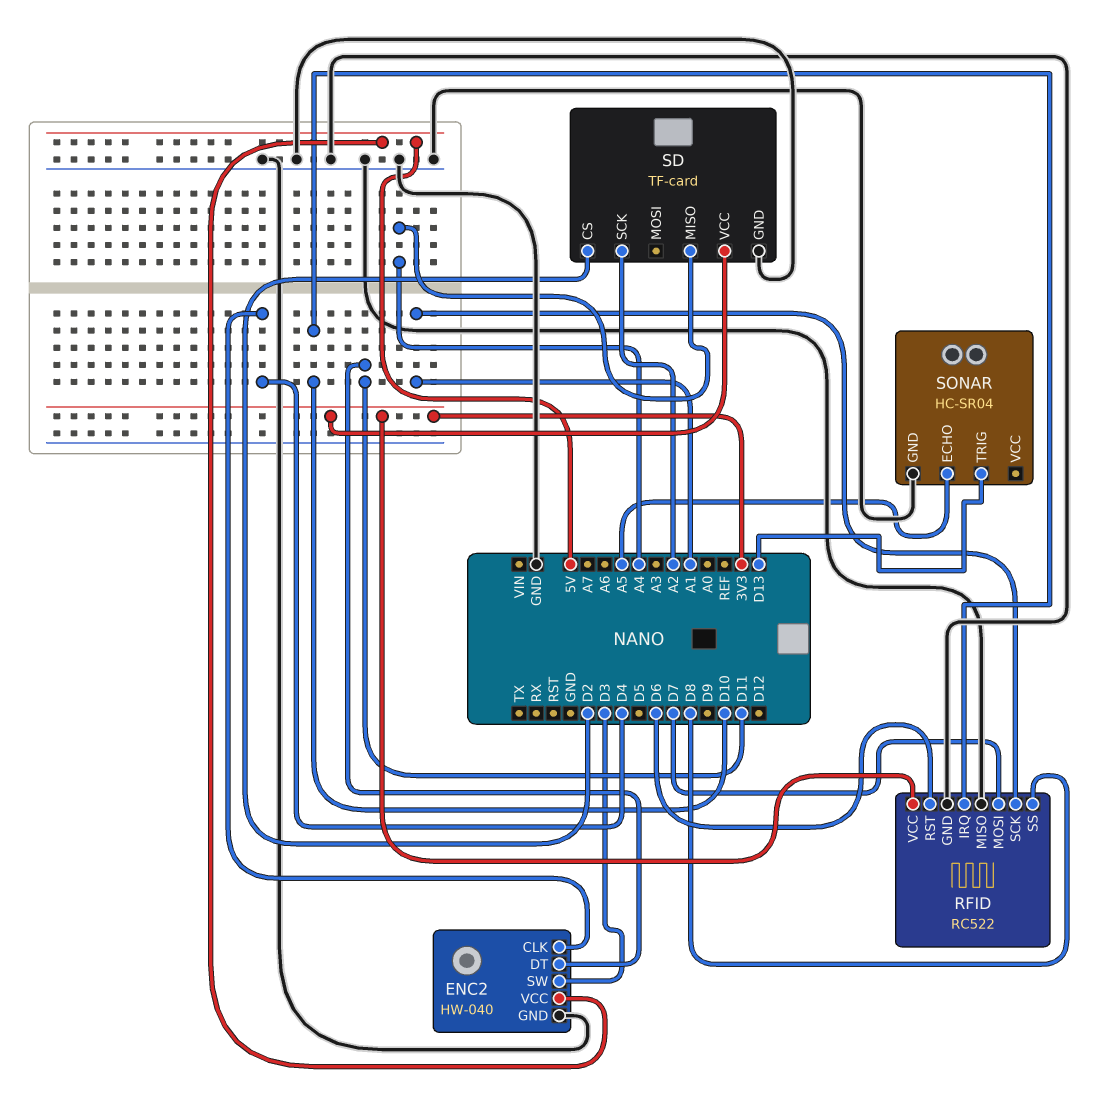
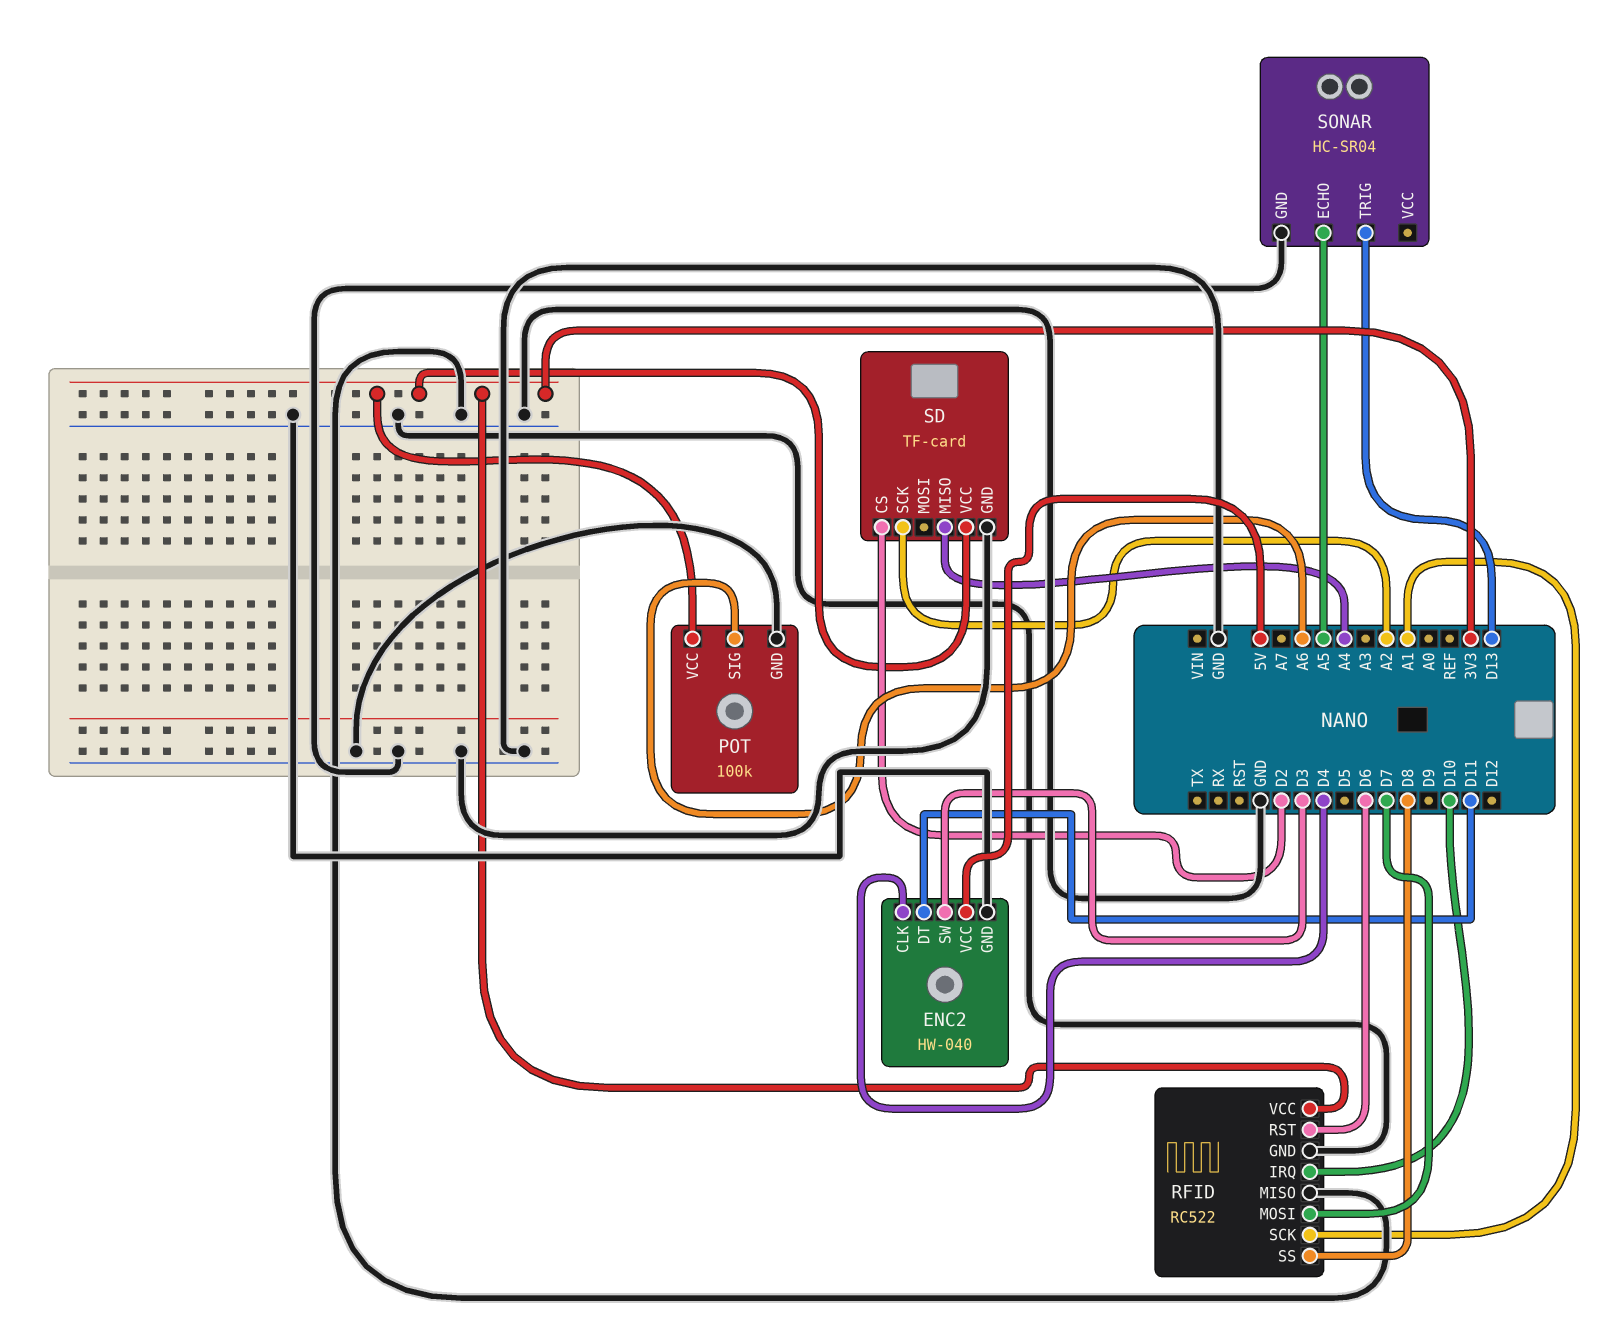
POT: none -> 100k
POT pin GND: none -> GND
POT pin SIG: none -> A6
POT pin VCC: none -> 3V3

